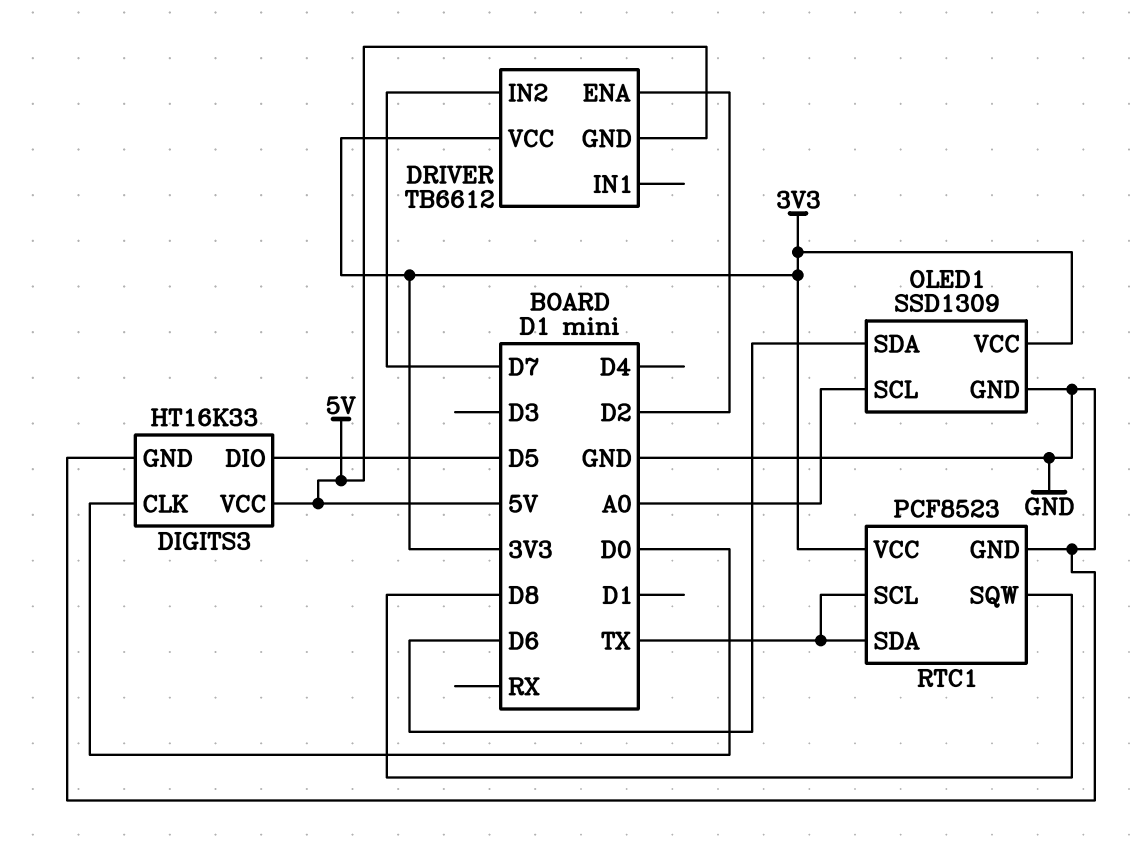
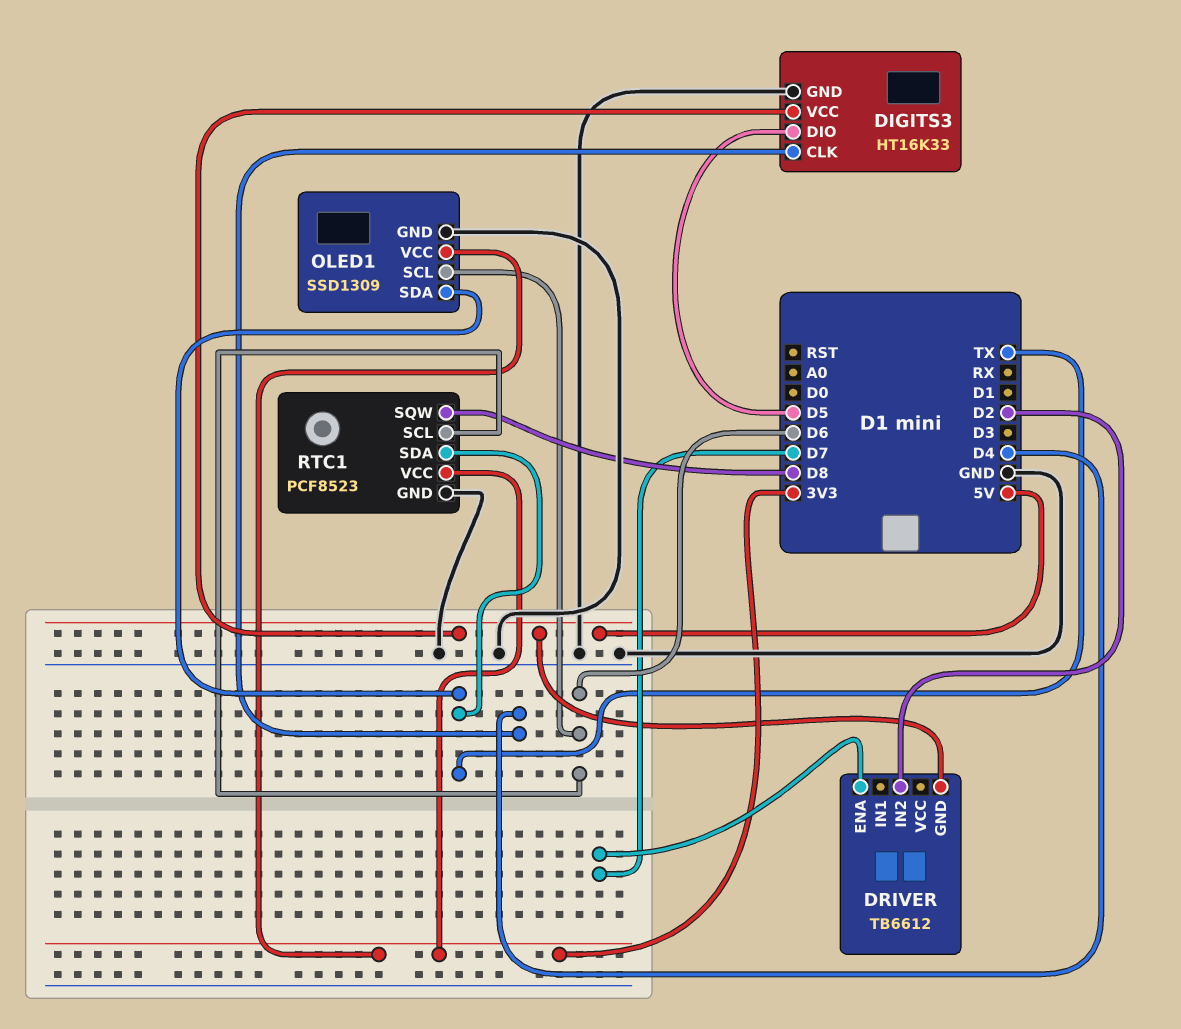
DIGITS3 pin CLK: D0 -> D4
DRIVER pin ENA: D2 -> D7
DRIVER pin IN2: D7 -> D2
DRIVER pin VCC: 3V3 -> none
OLED1 pin SCL: A0 -> D6
OLED1 pin SDA: D6 -> TX
RTC1 pin SCL: TX -> D6

